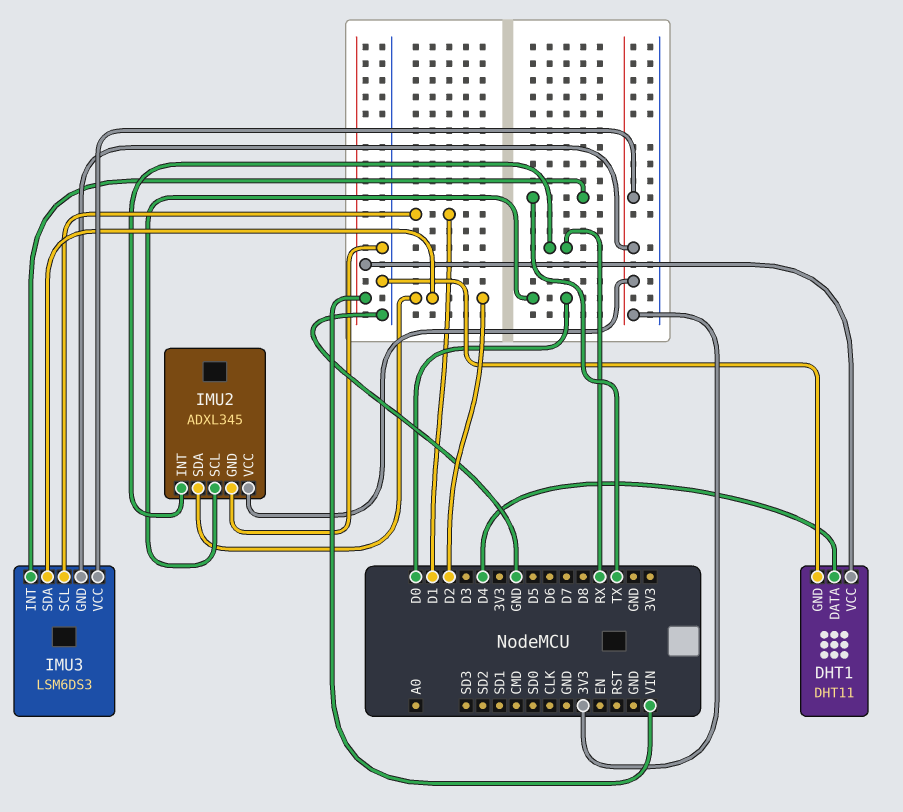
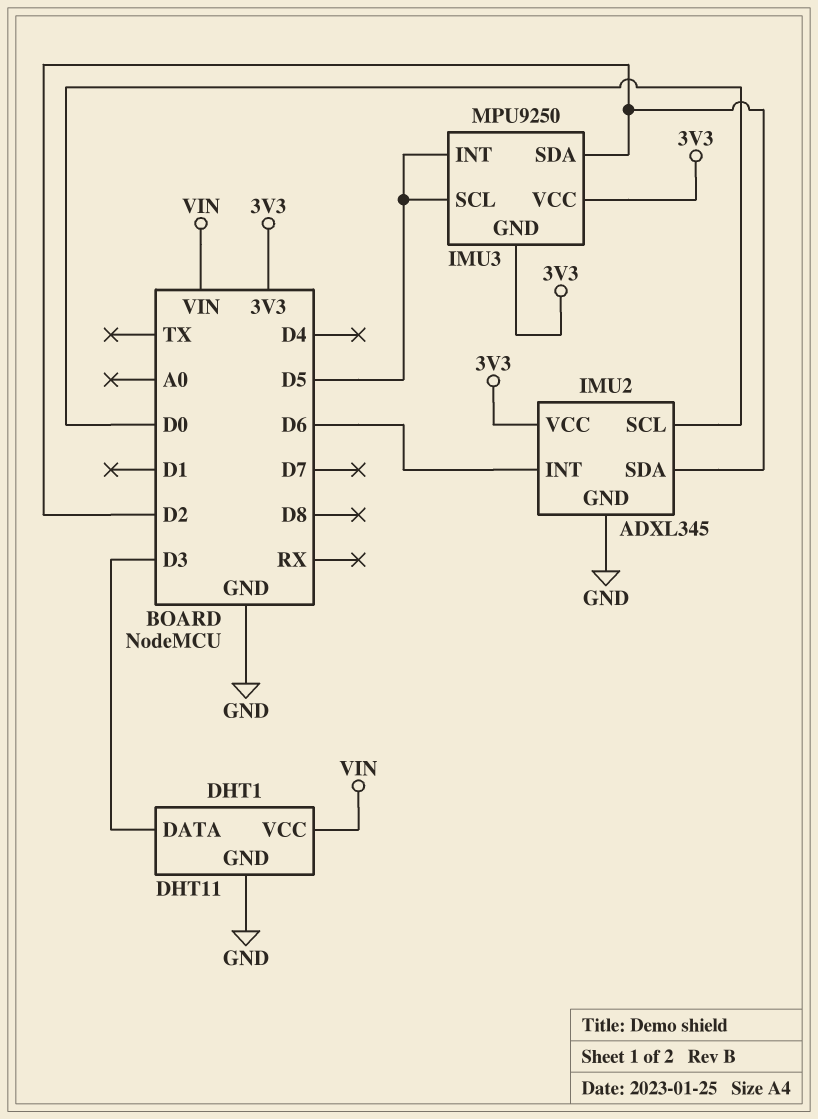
DHT1 pin DATA: D4 -> D3
IMU2 pin INT: RX -> D6
IMU3: LSM6DS3 -> MPU9250
IMU3 pin INT: TX -> D5
IMU3 pin SCL: D1 -> D5

